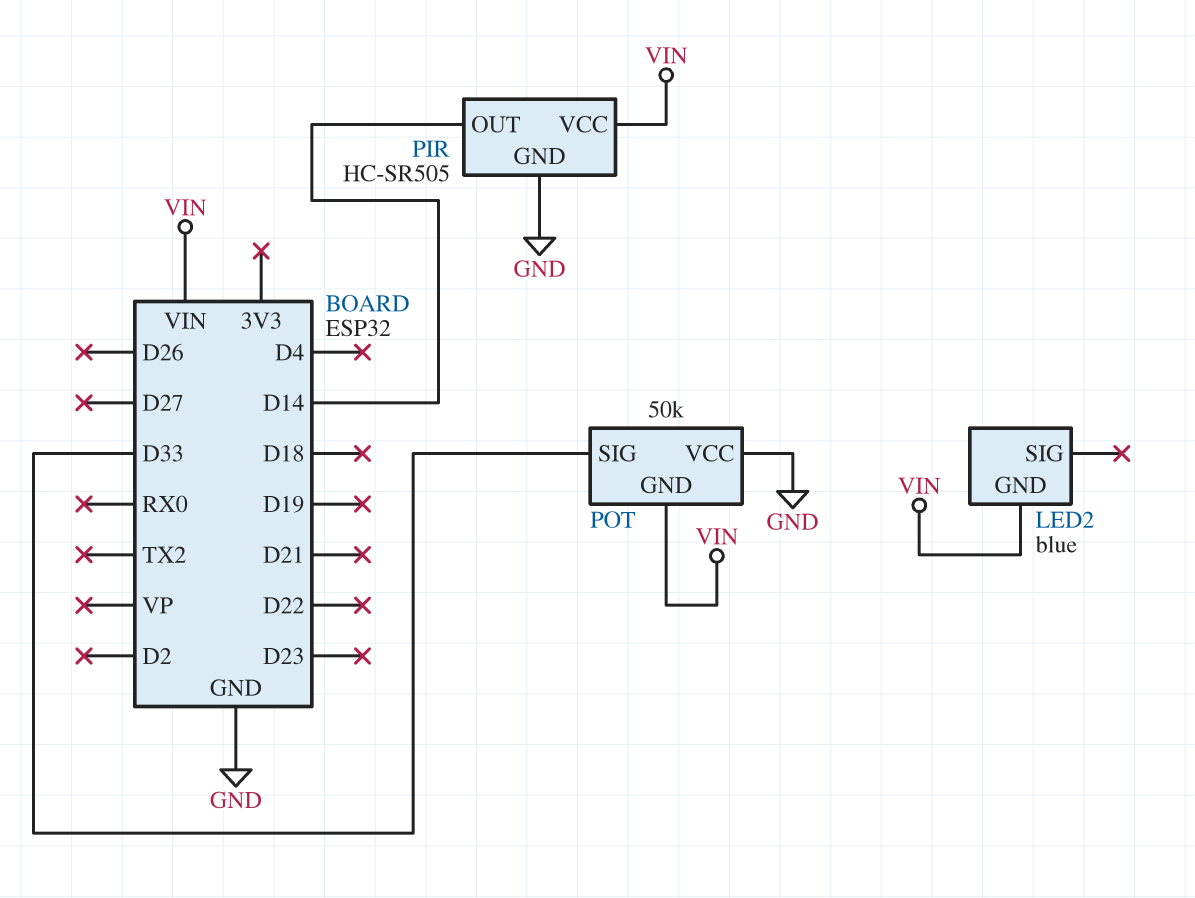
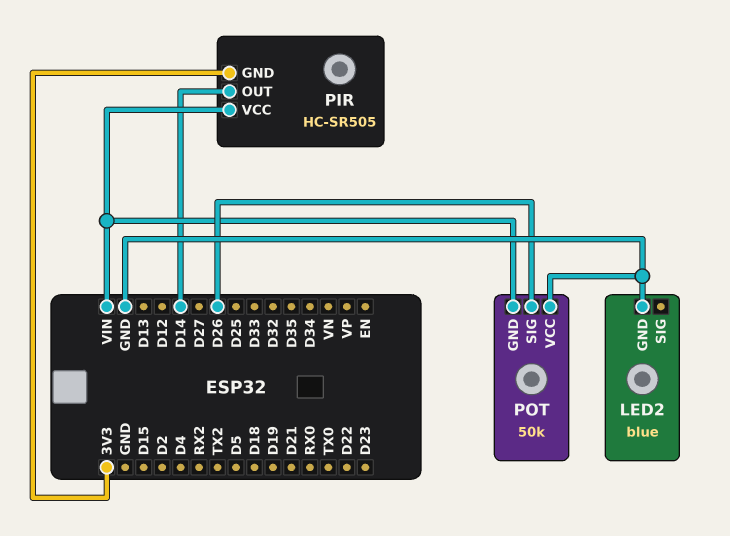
LED2 pin GND: VIN -> GND
PIR pin GND: GND -> 3V3
POT pin SIG: D33 -> D26

